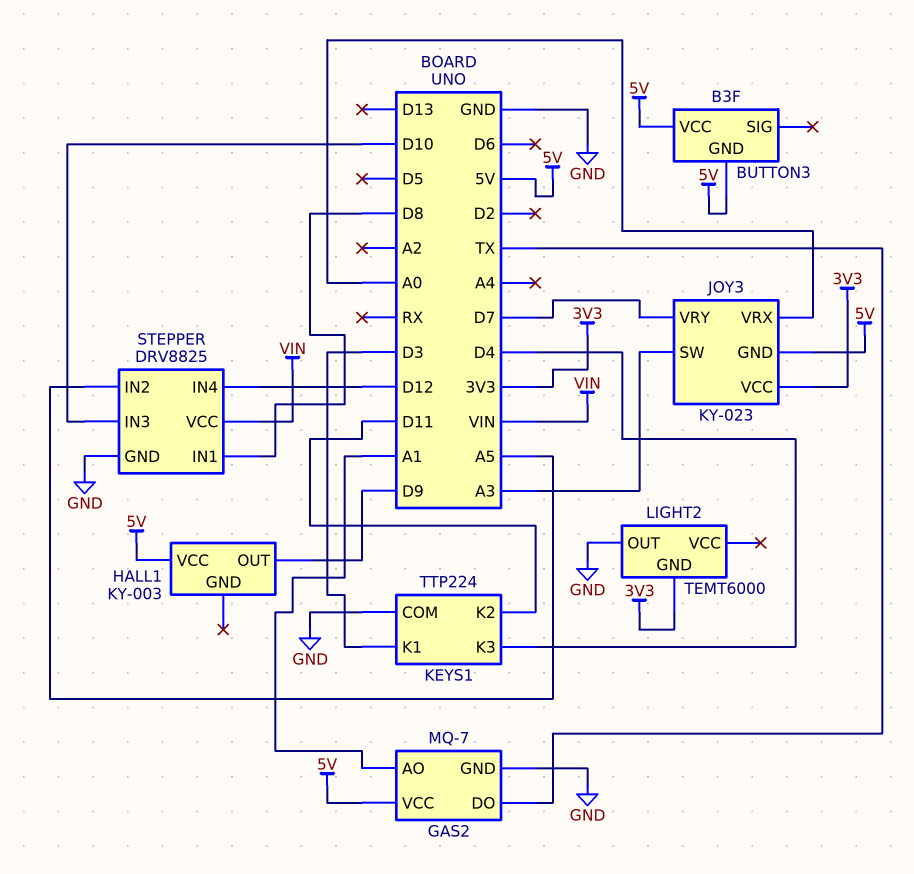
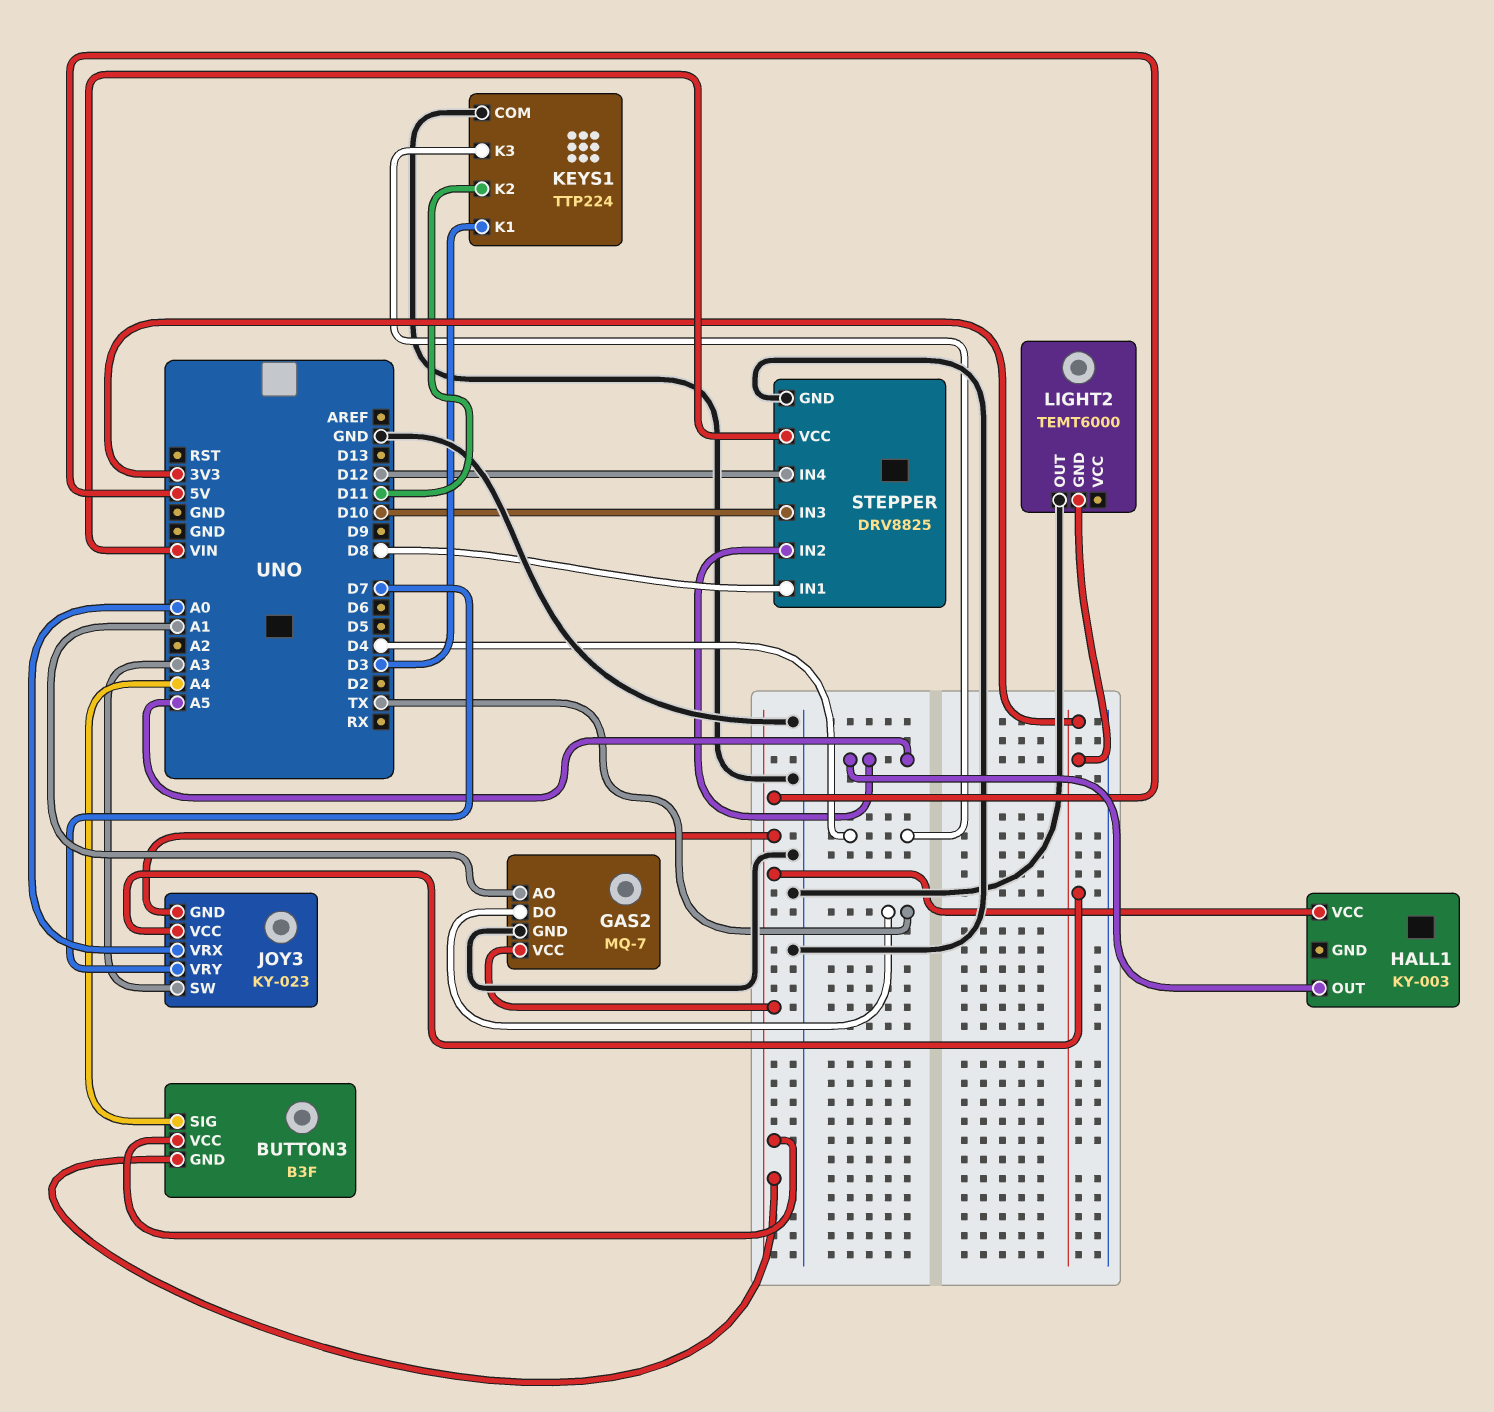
BUTTON3 pin SIG: none -> A4
HALL1 pin OUT: D9 -> A5

